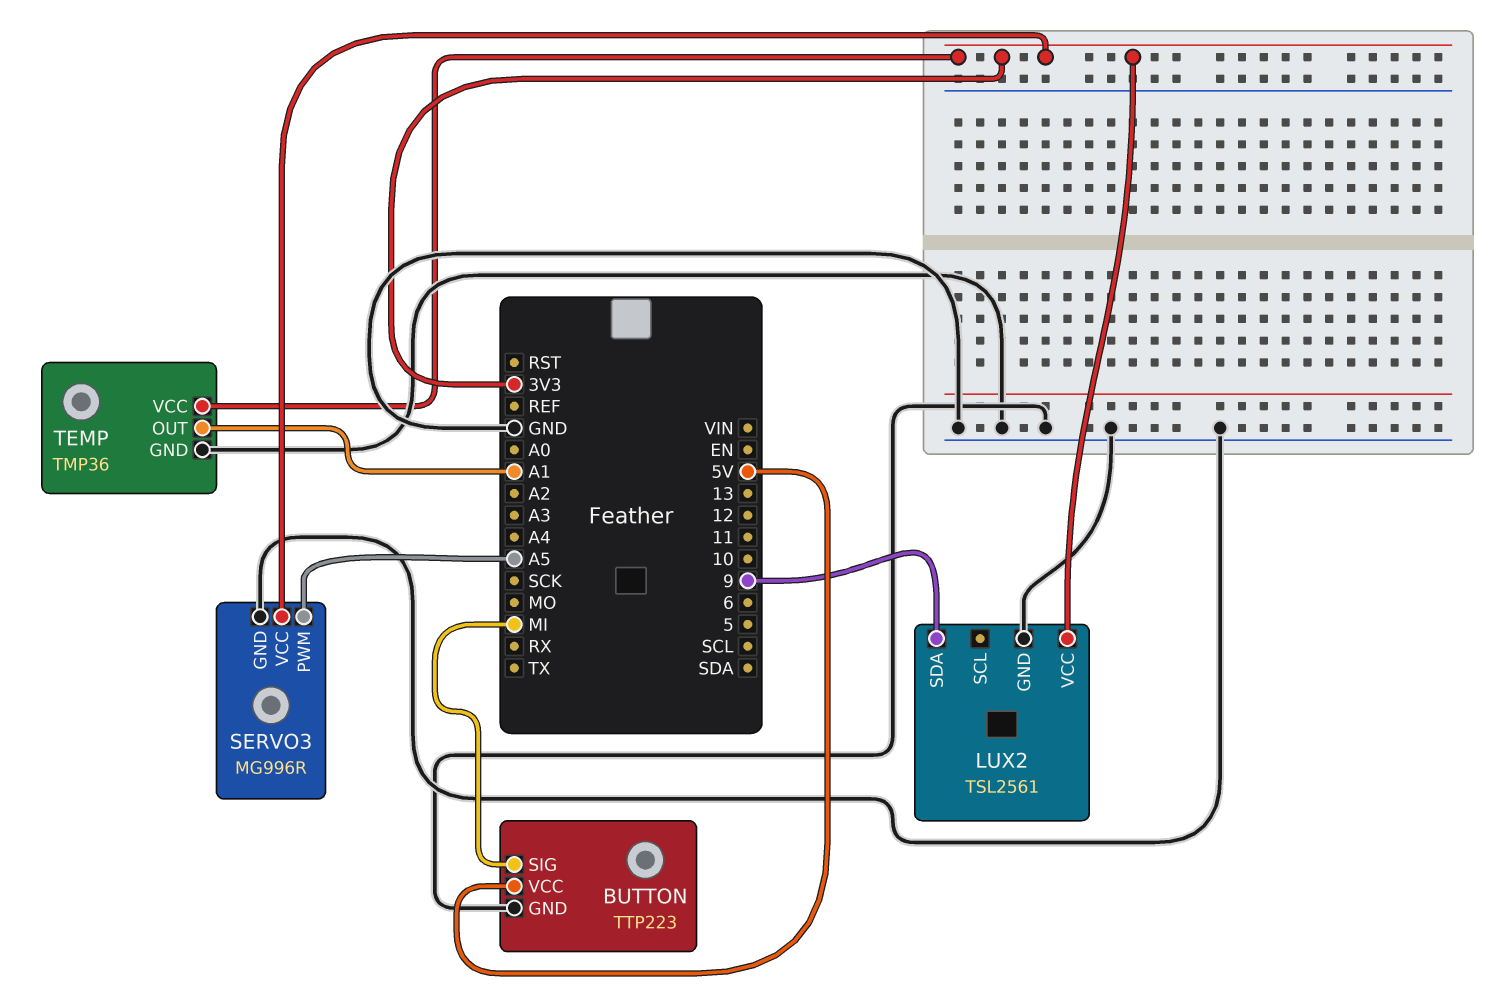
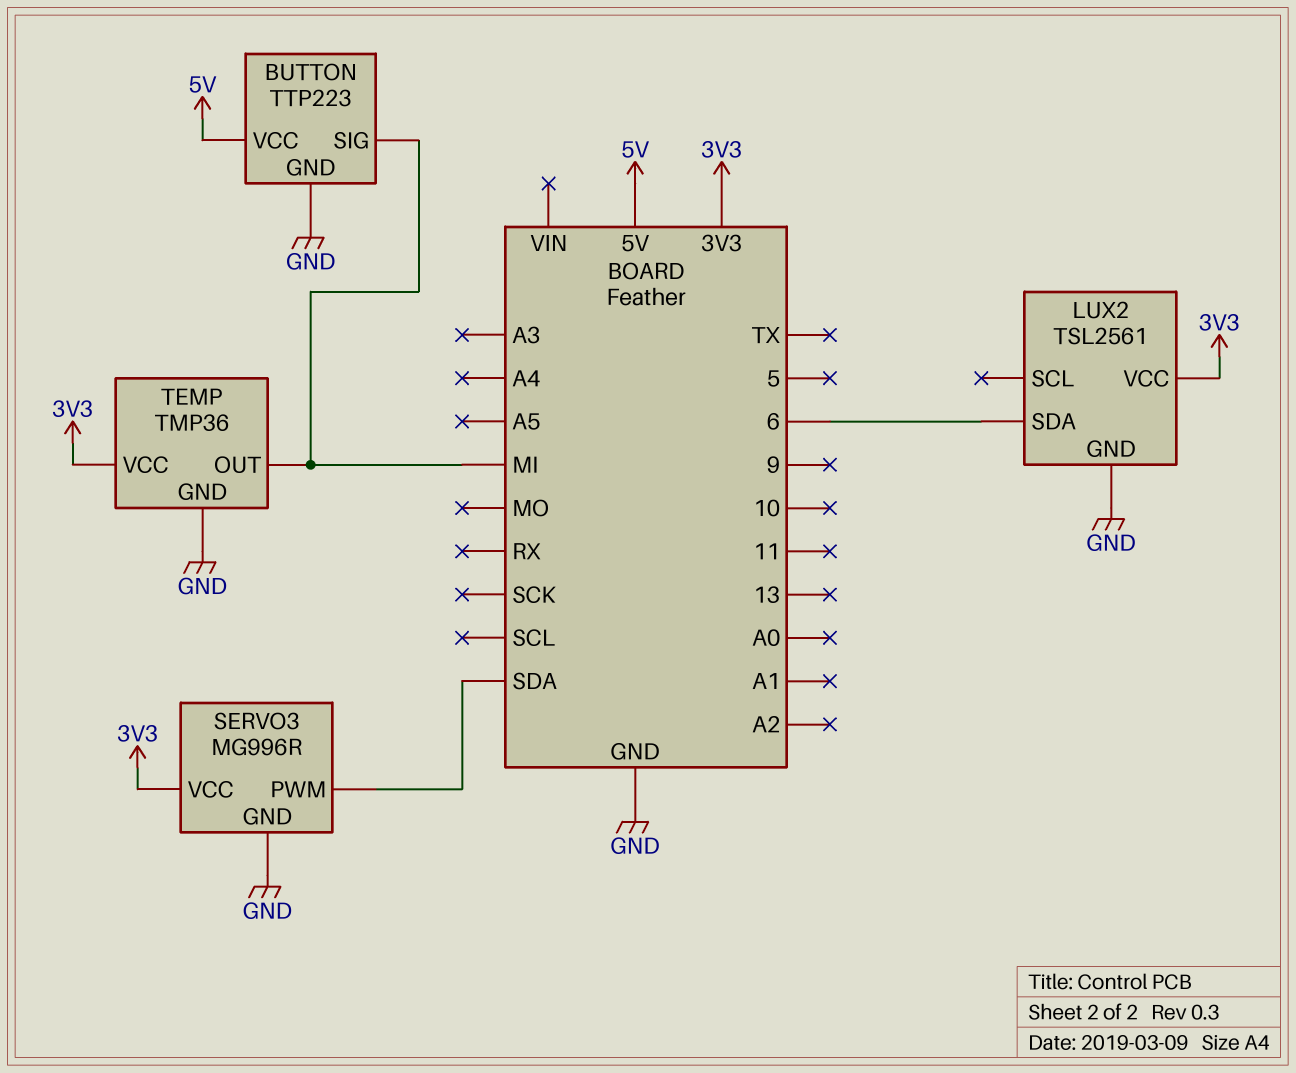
LUX2 pin SDA: 9 -> 6
SERVO3 pin PWM: A5 -> SDA
TEMP pin OUT: A1 -> MI

